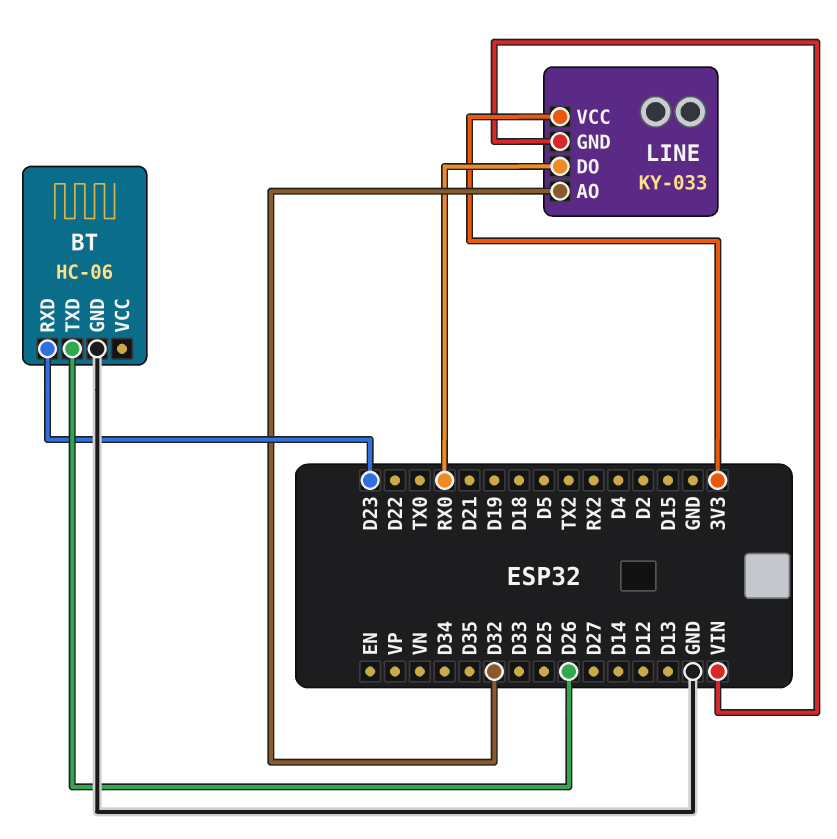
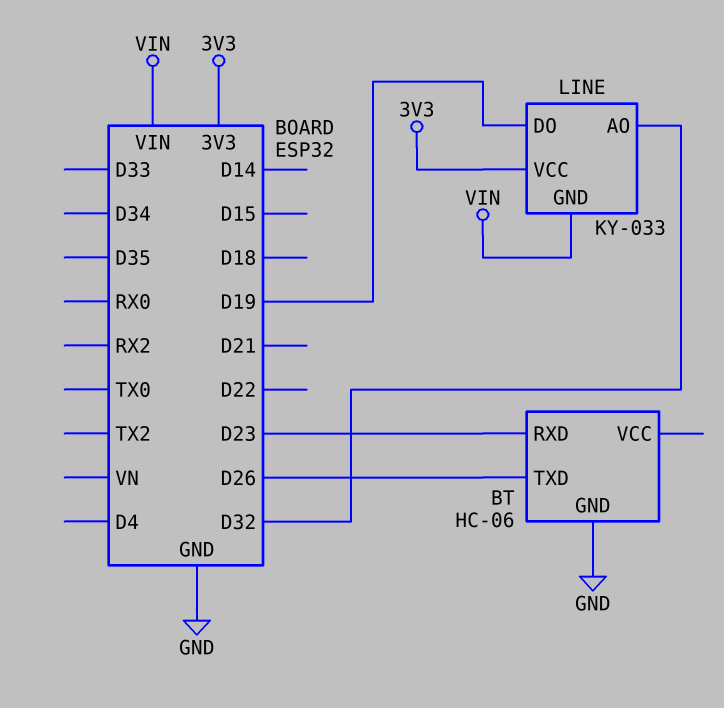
LINE pin DO: RX0 -> D19

